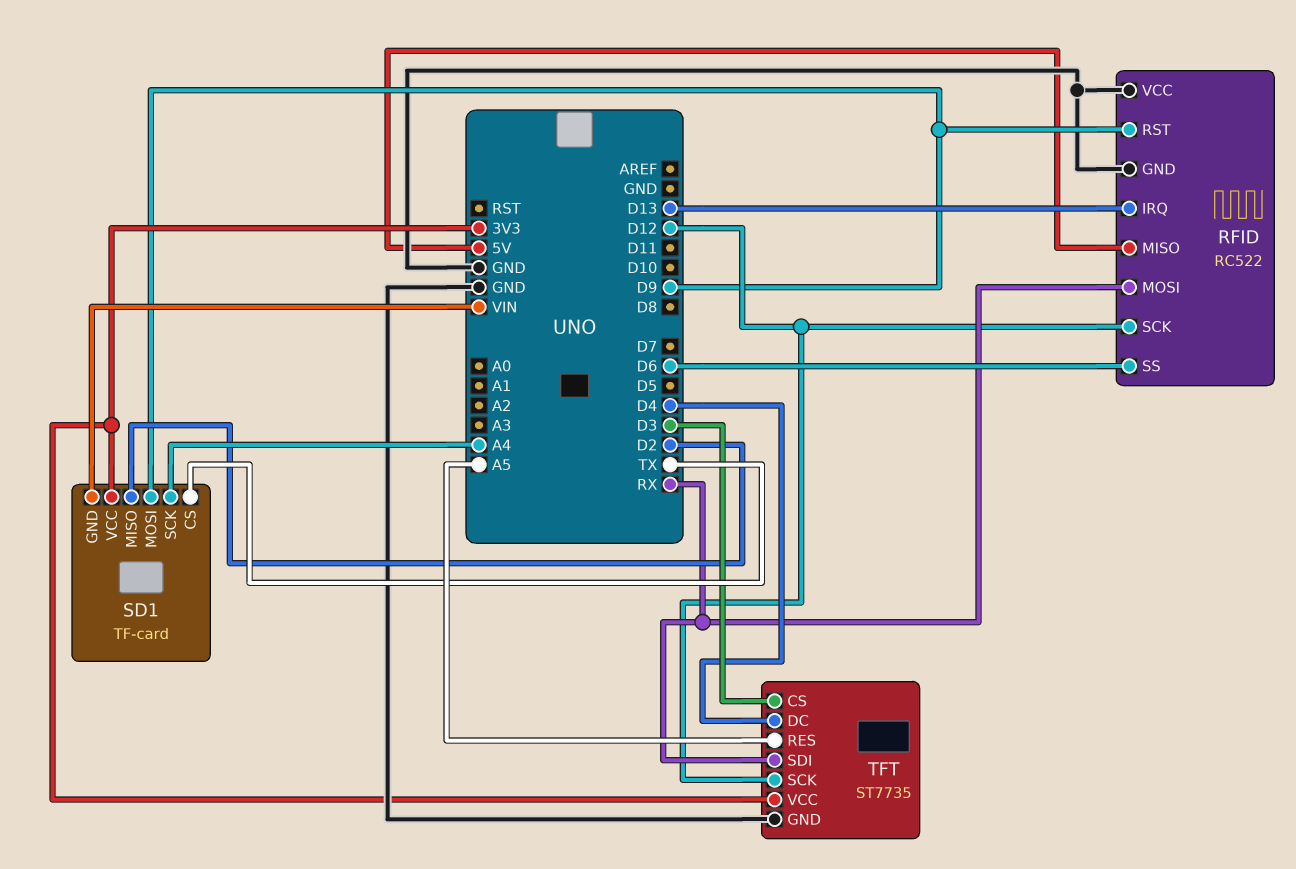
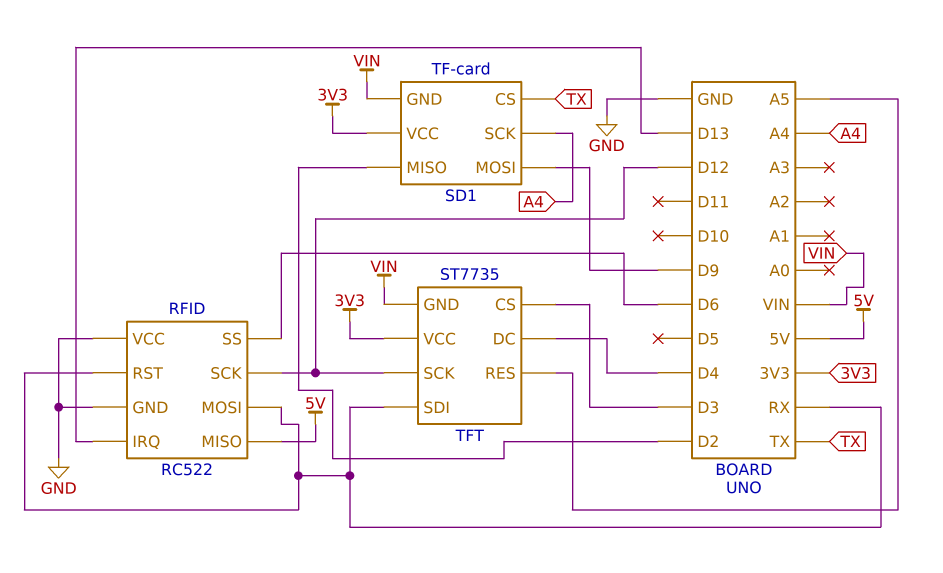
RFID pin RST: D9 -> RX
TFT pin GND: GND -> VIN

